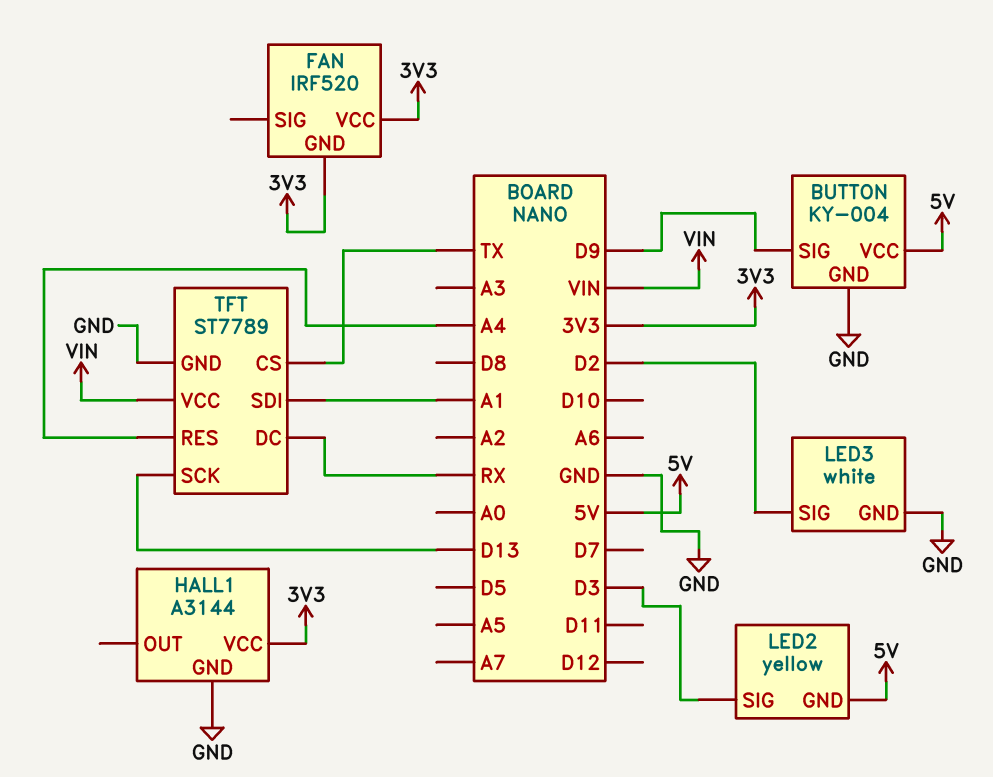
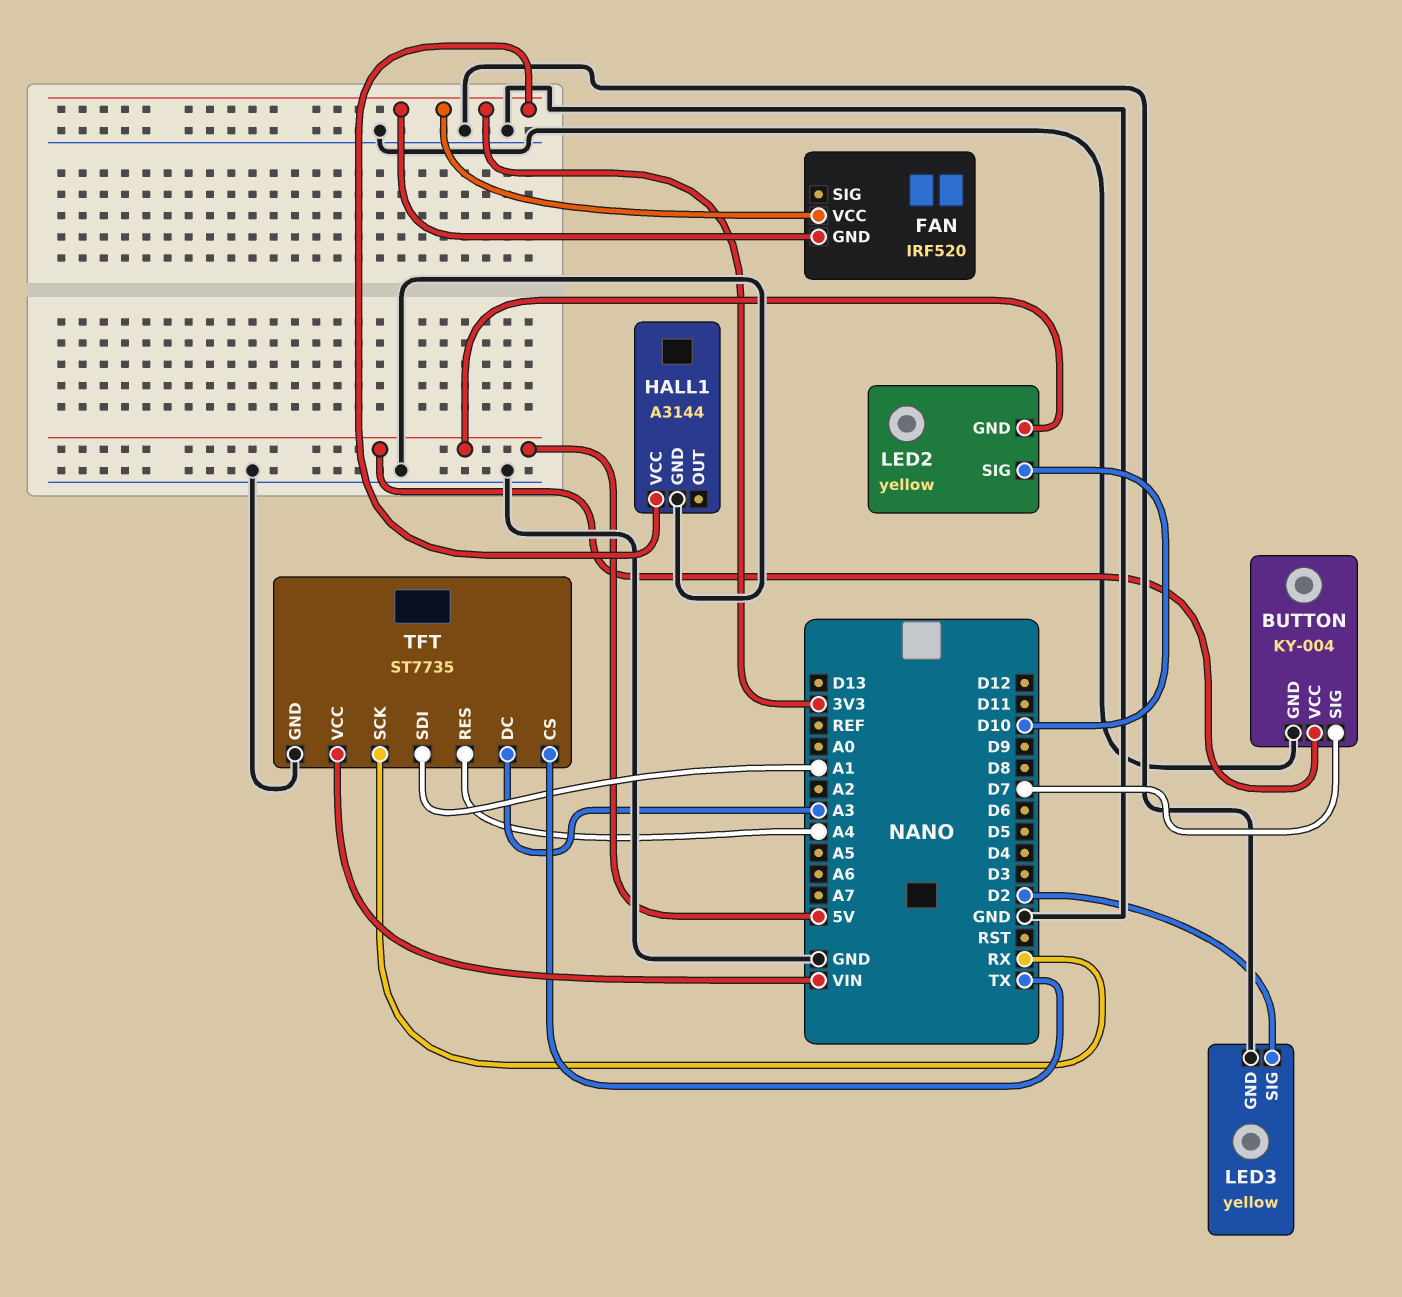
BUTTON pin SIG: D9 -> D7
LED2 pin SIG: D3 -> D10
LED3: white -> yellow
TFT: ST7789 -> ST7735
TFT pin DC: RX -> A3
TFT pin SCK: D13 -> RX

